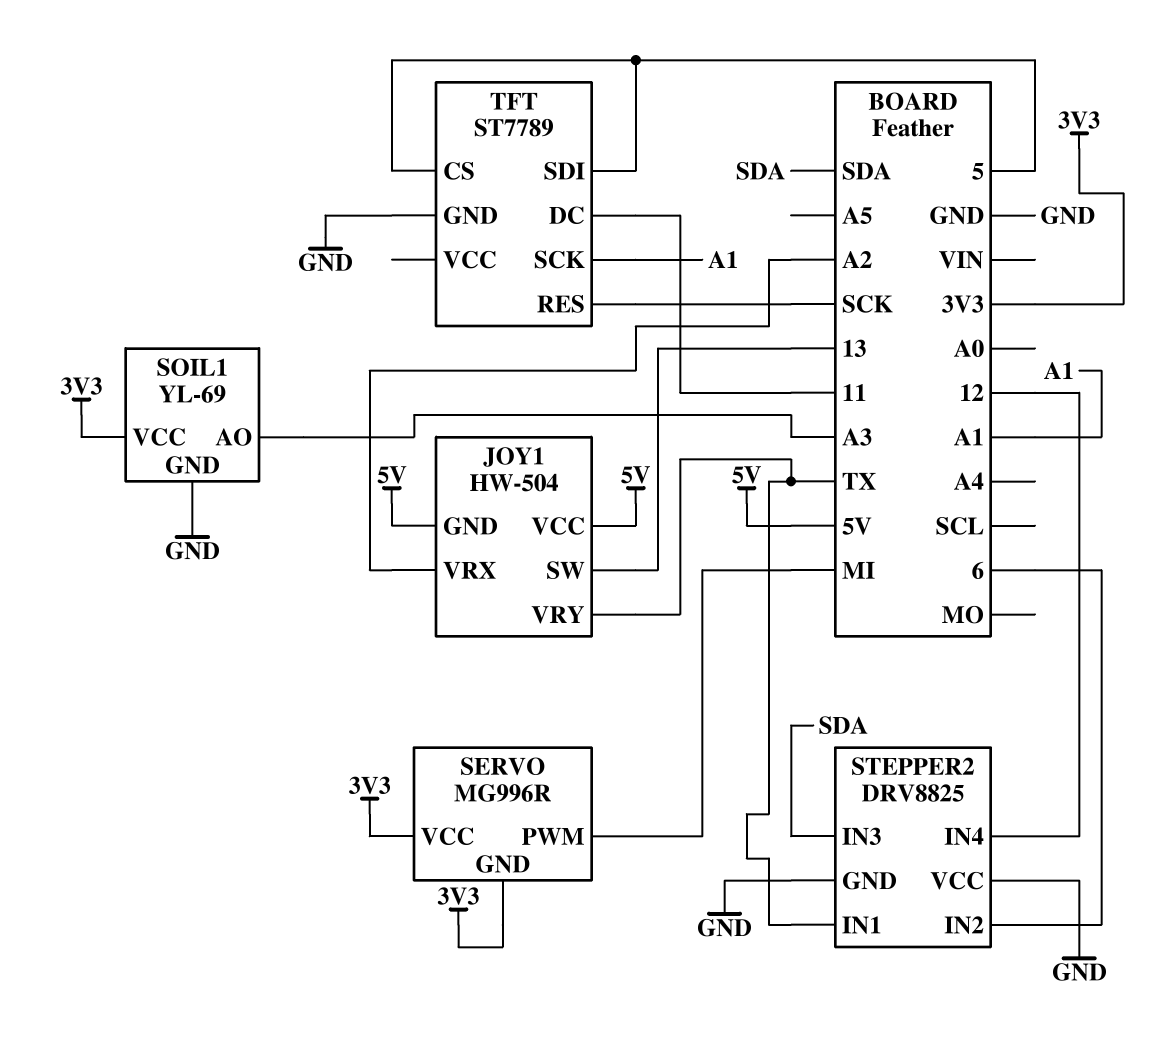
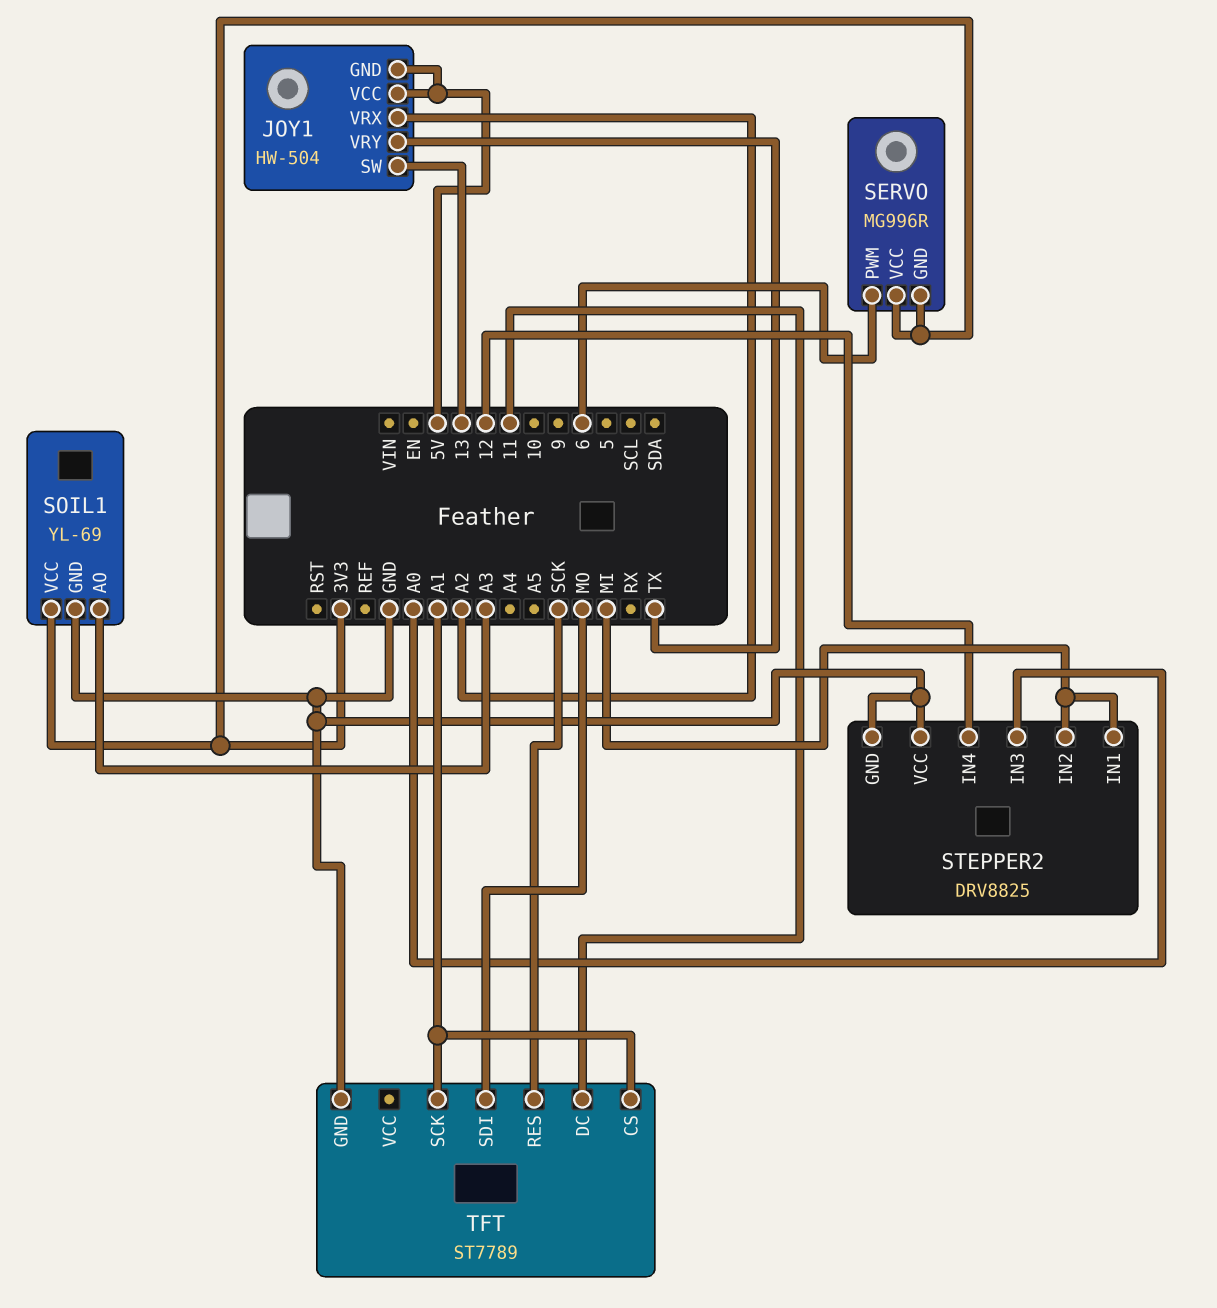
SERVO pin PWM: MI -> 6
STEPPER2 pin IN1: TX -> MI
STEPPER2 pin IN2: 6 -> MI
STEPPER2 pin IN3: SDA -> A0
TFT pin CS: 5 -> A1
TFT pin SDI: 5 -> MO

